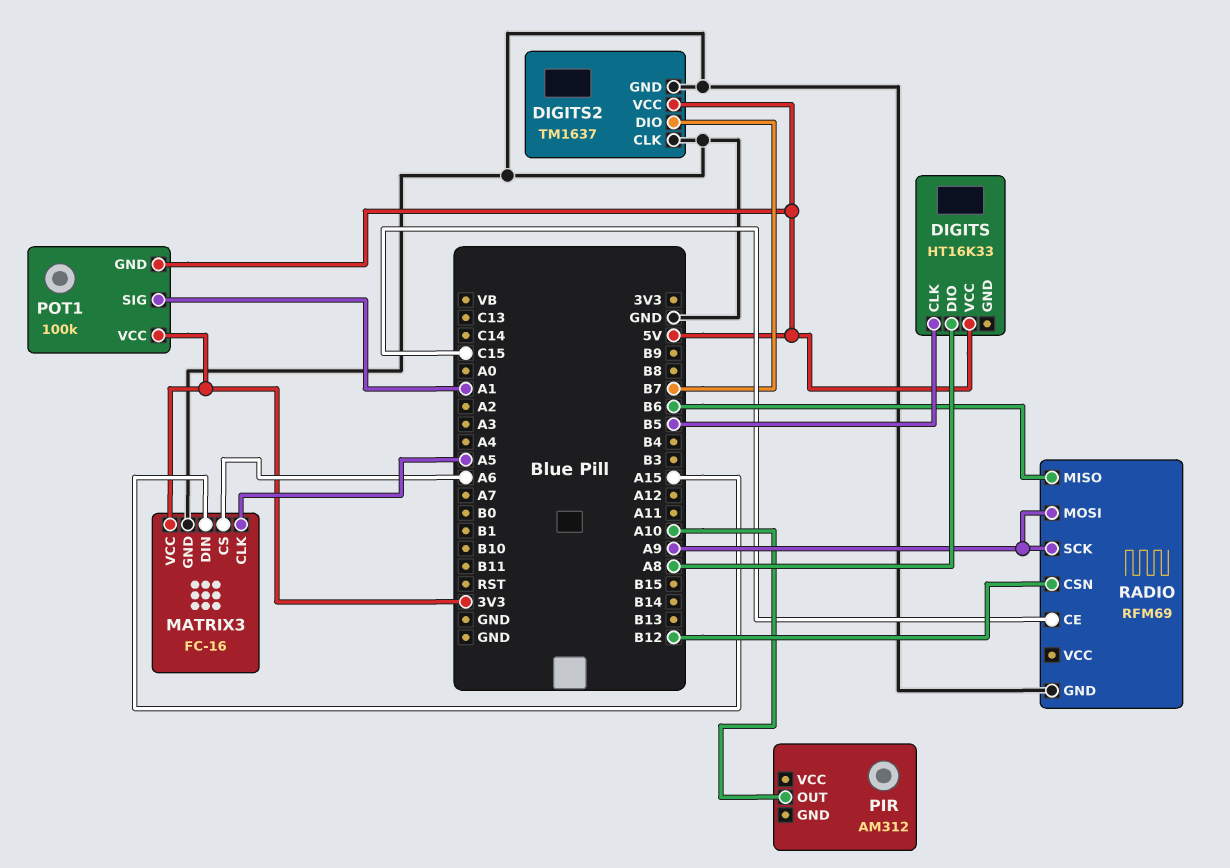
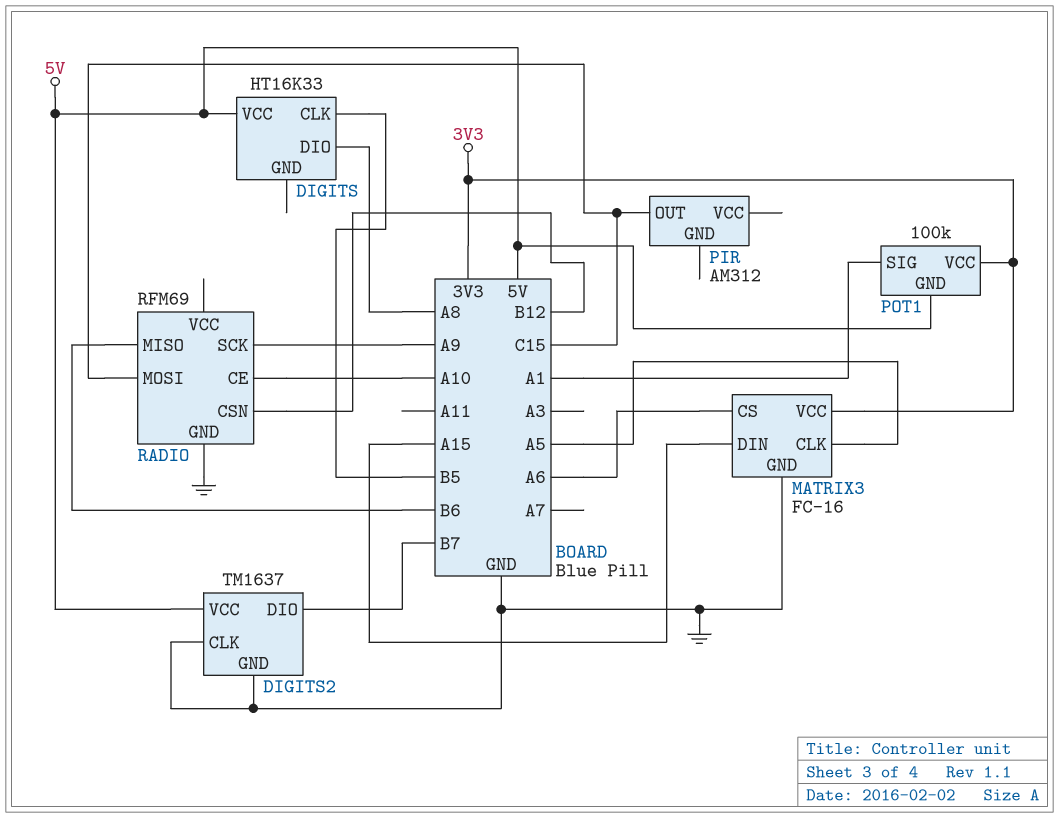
PIR pin OUT: A10 -> C15
RADIO pin CE: C15 -> A10
RADIO pin MOSI: A9 -> C15

